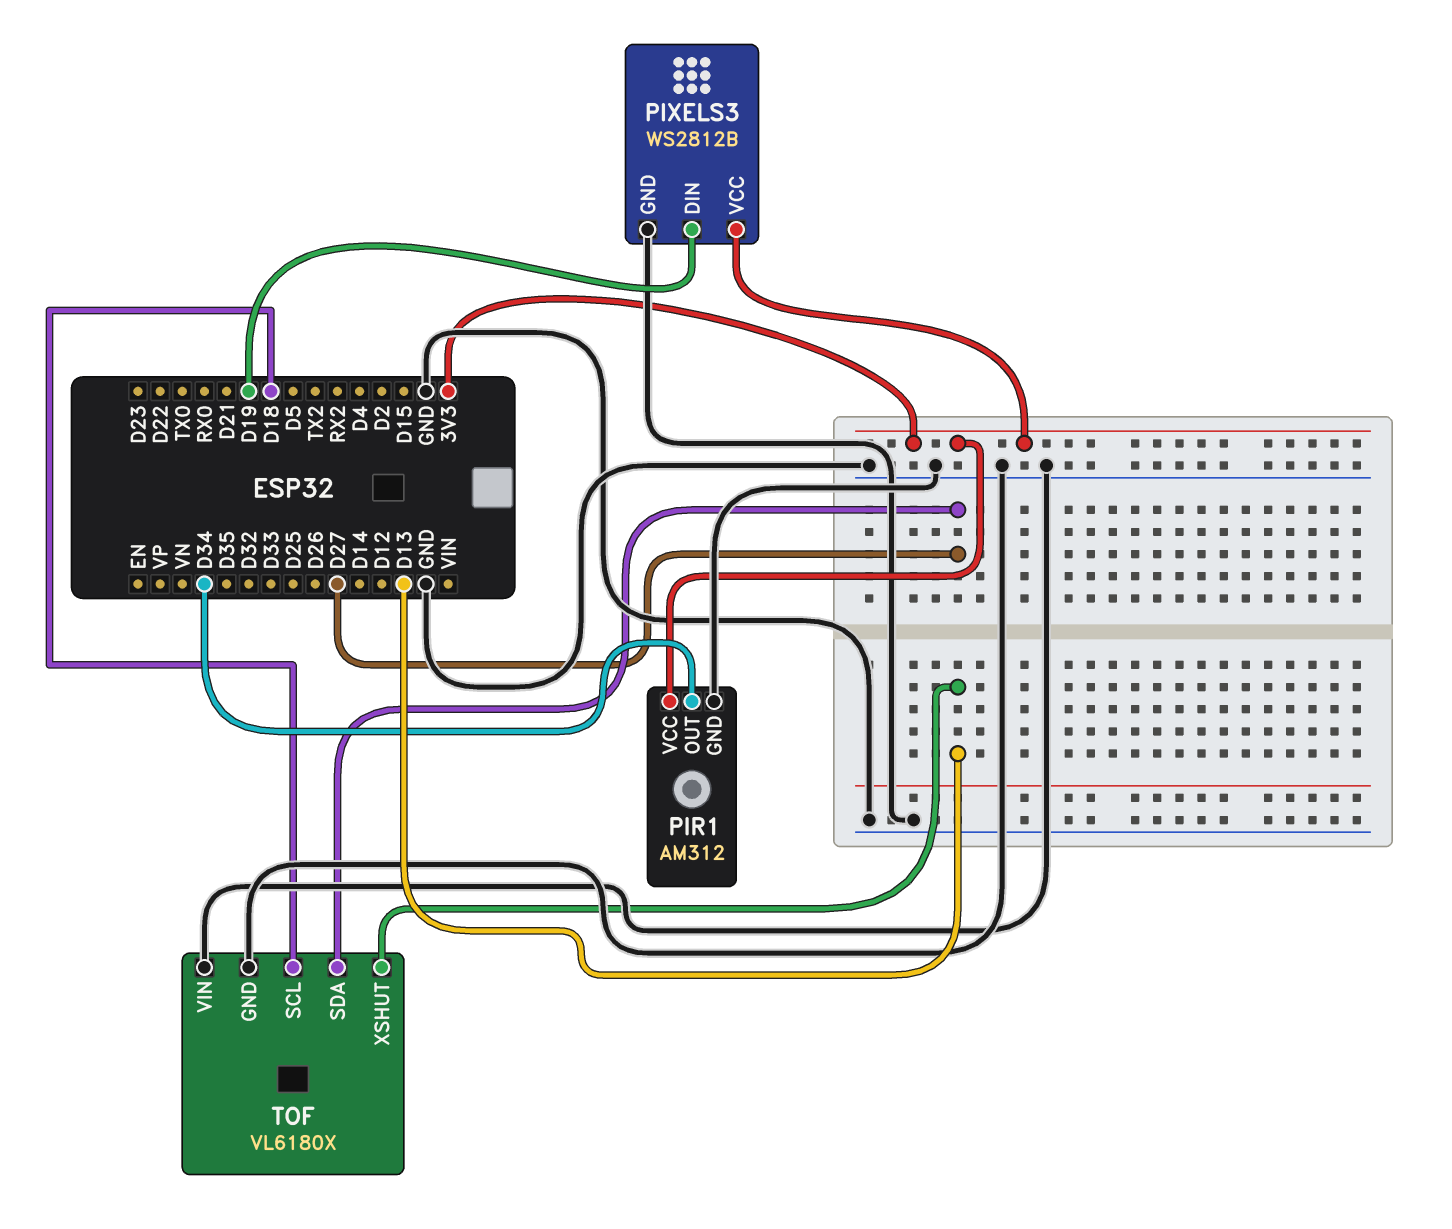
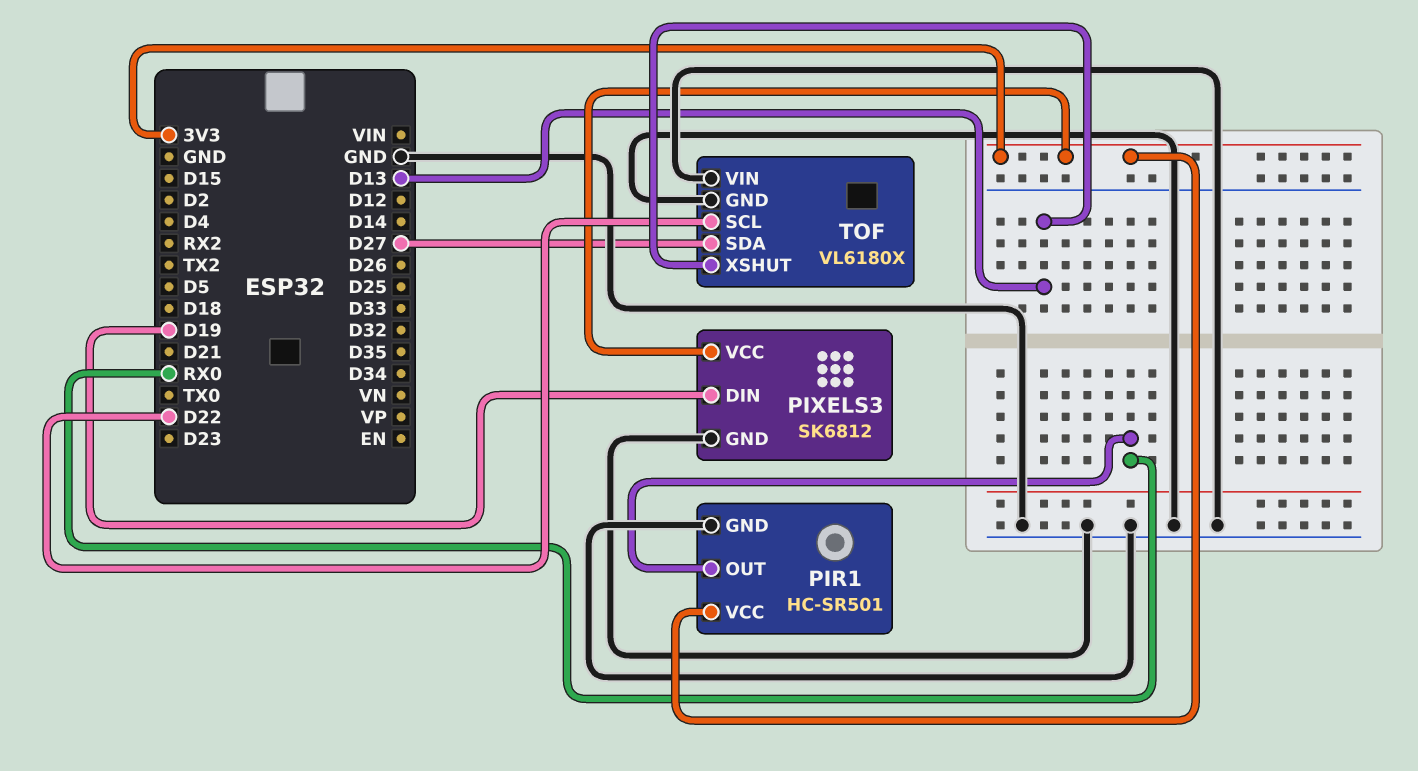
PIR1: AM312 -> HC-SR501
PIR1 pin OUT: D34 -> RX0
PIXELS3: WS2812B -> SK6812
TOF pin SCL: D18 -> D22

